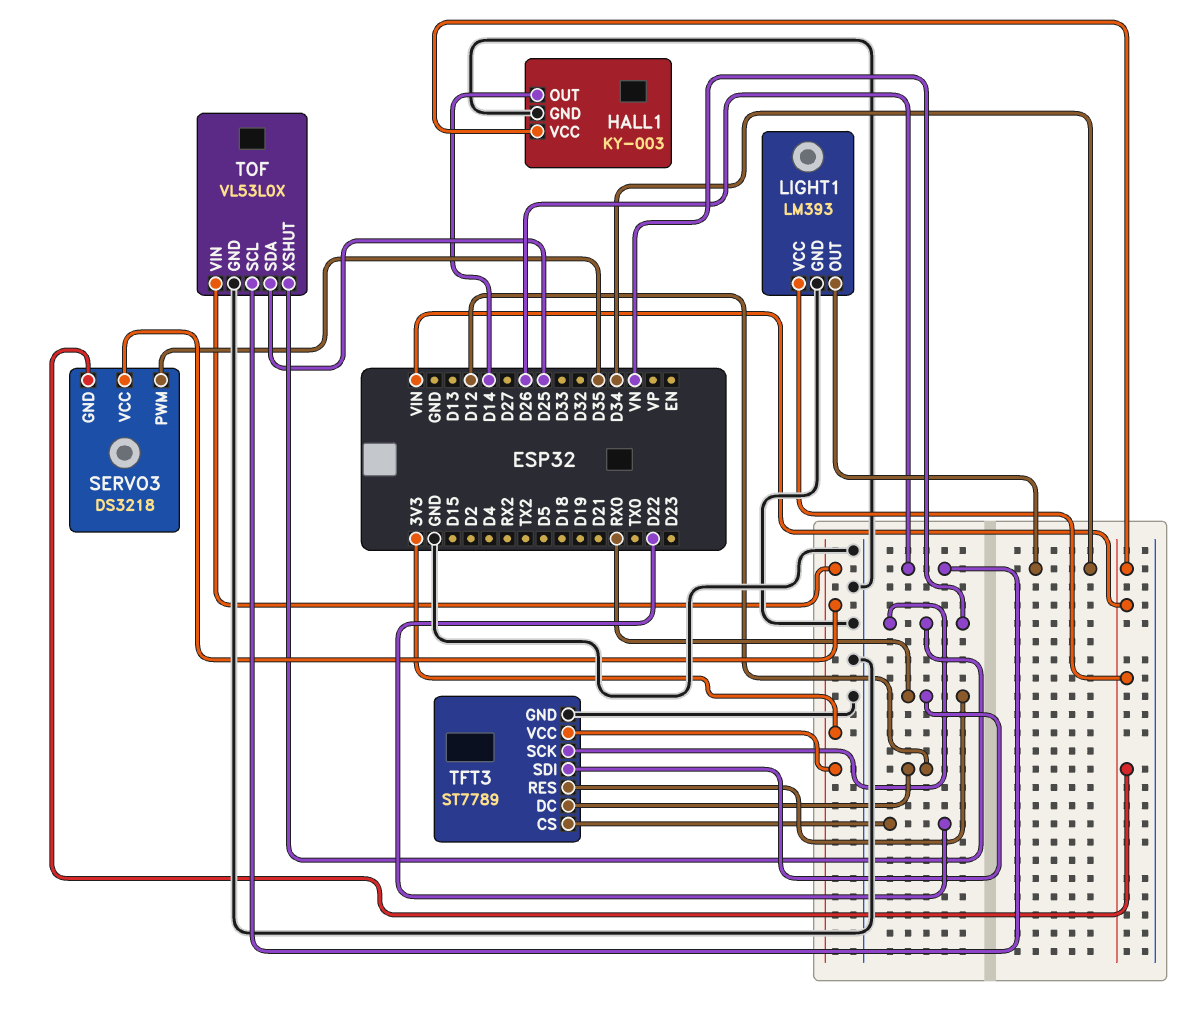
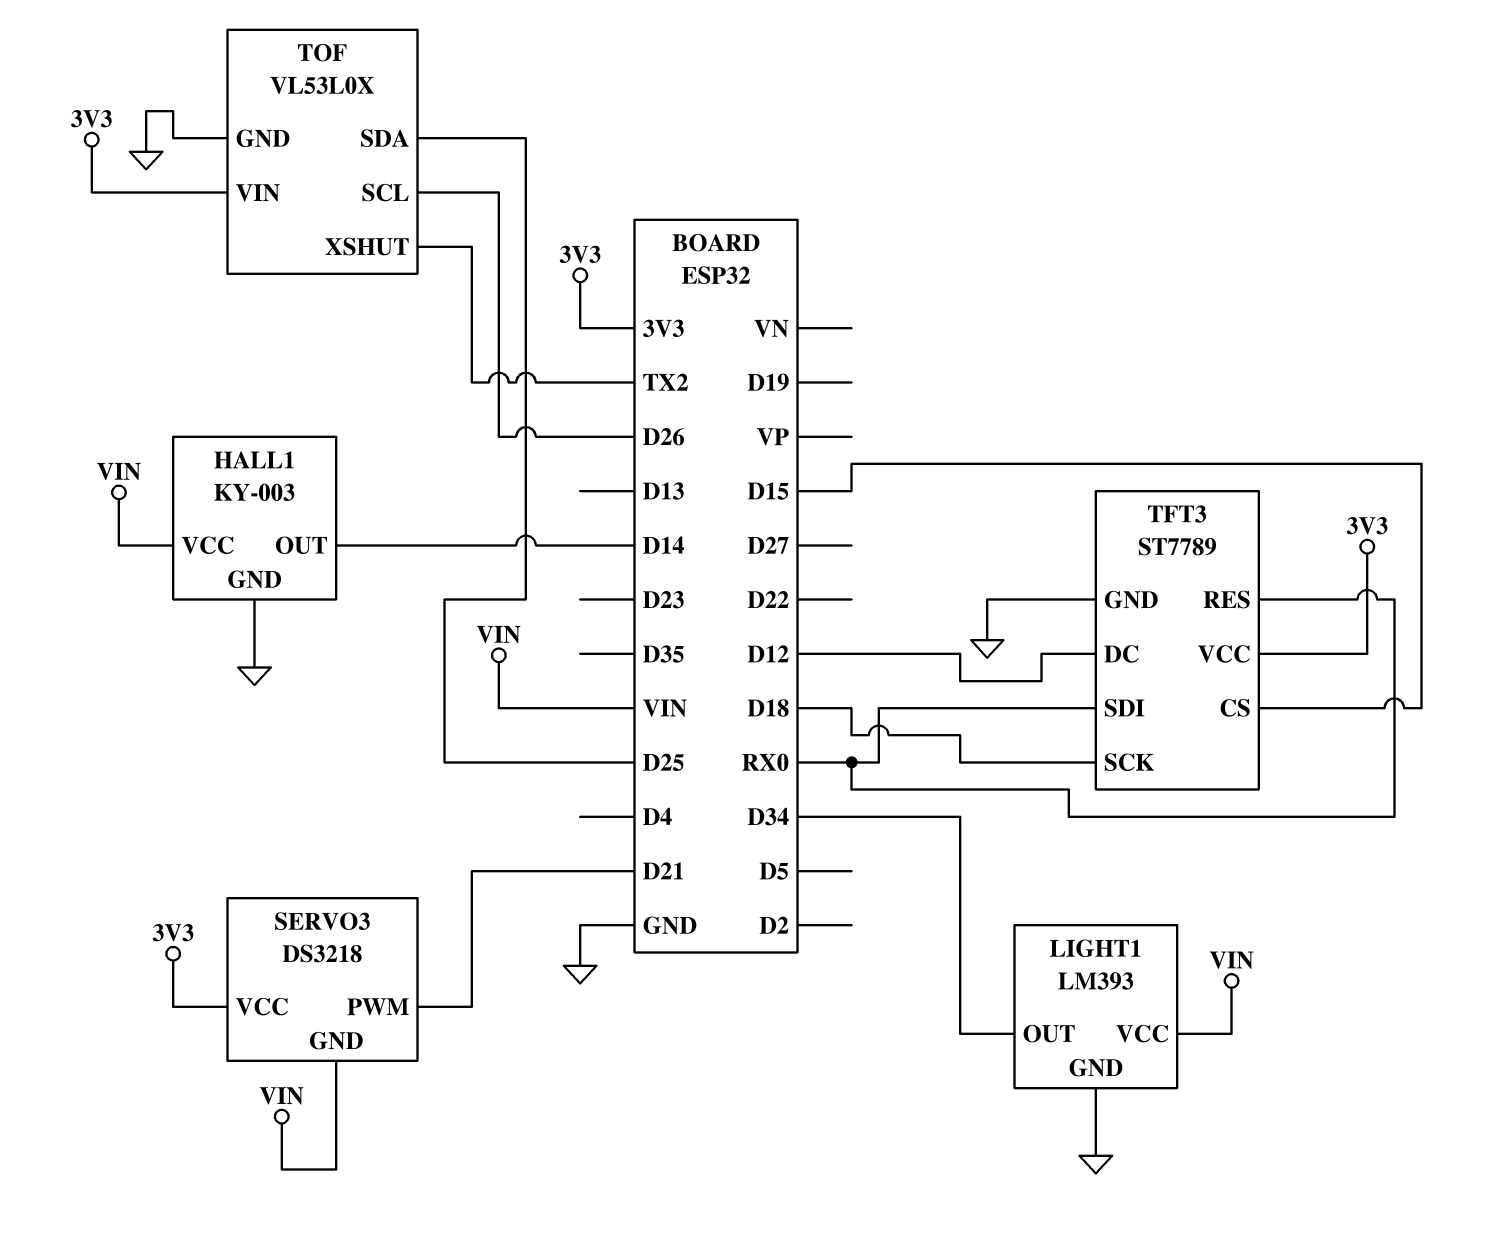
SERVO3 pin PWM: D35 -> D21
TFT3 pin CS: D22 -> D15
TFT3 pin SCK: VN -> D18
TOF pin XSHUT: VN -> TX2

